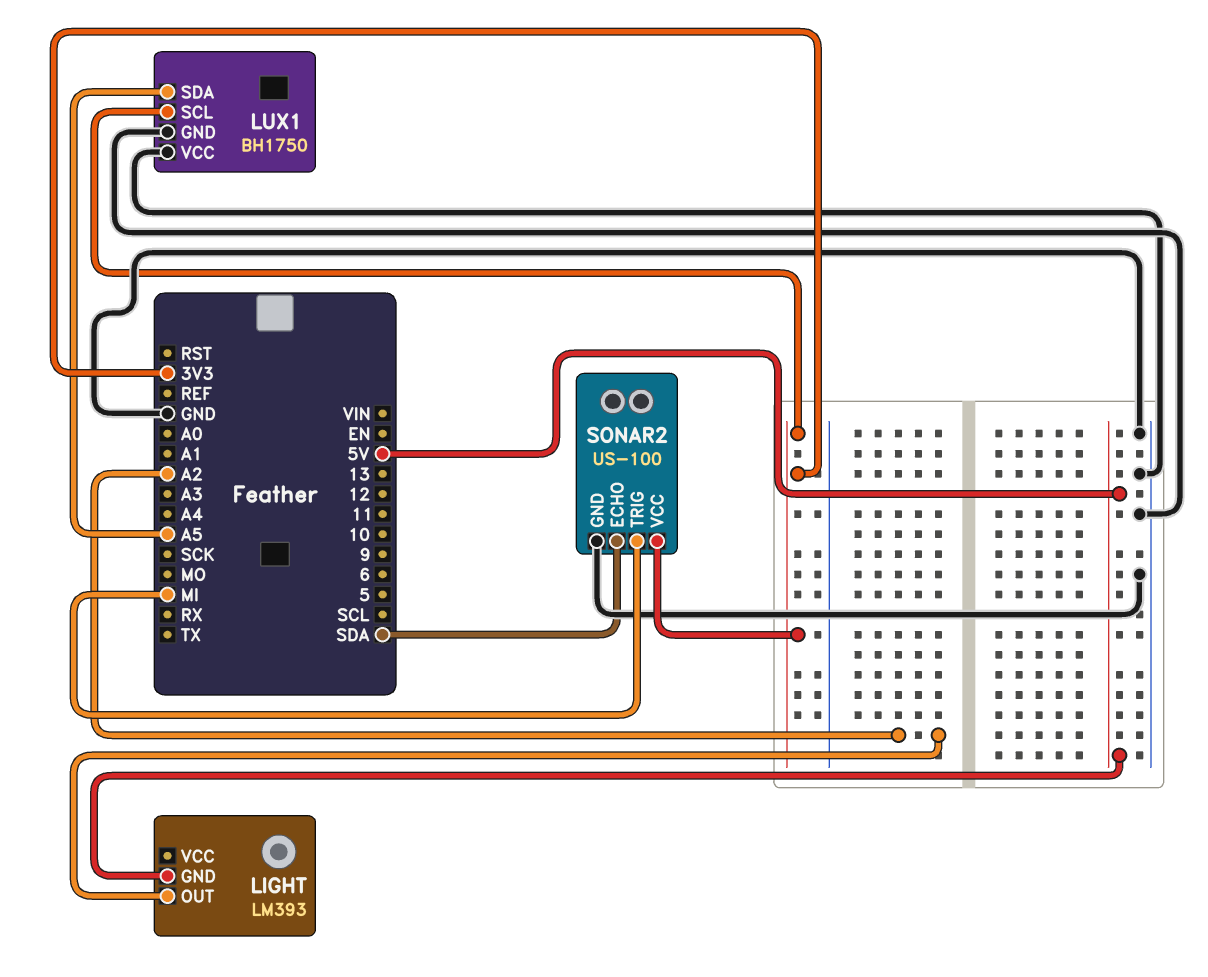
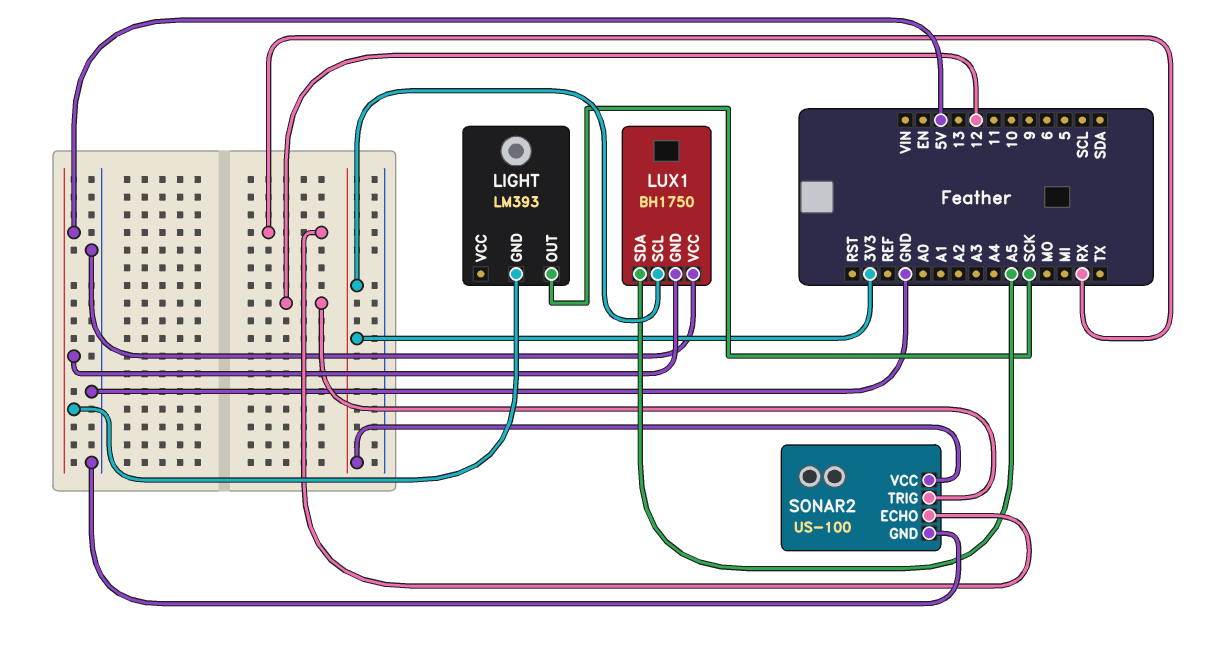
LIGHT pin OUT: A2 -> SCK
LUX1 pin GND: GND -> 5V
SONAR2 pin ECHO: SDA -> RX
SONAR2 pin TRIG: MI -> 12

